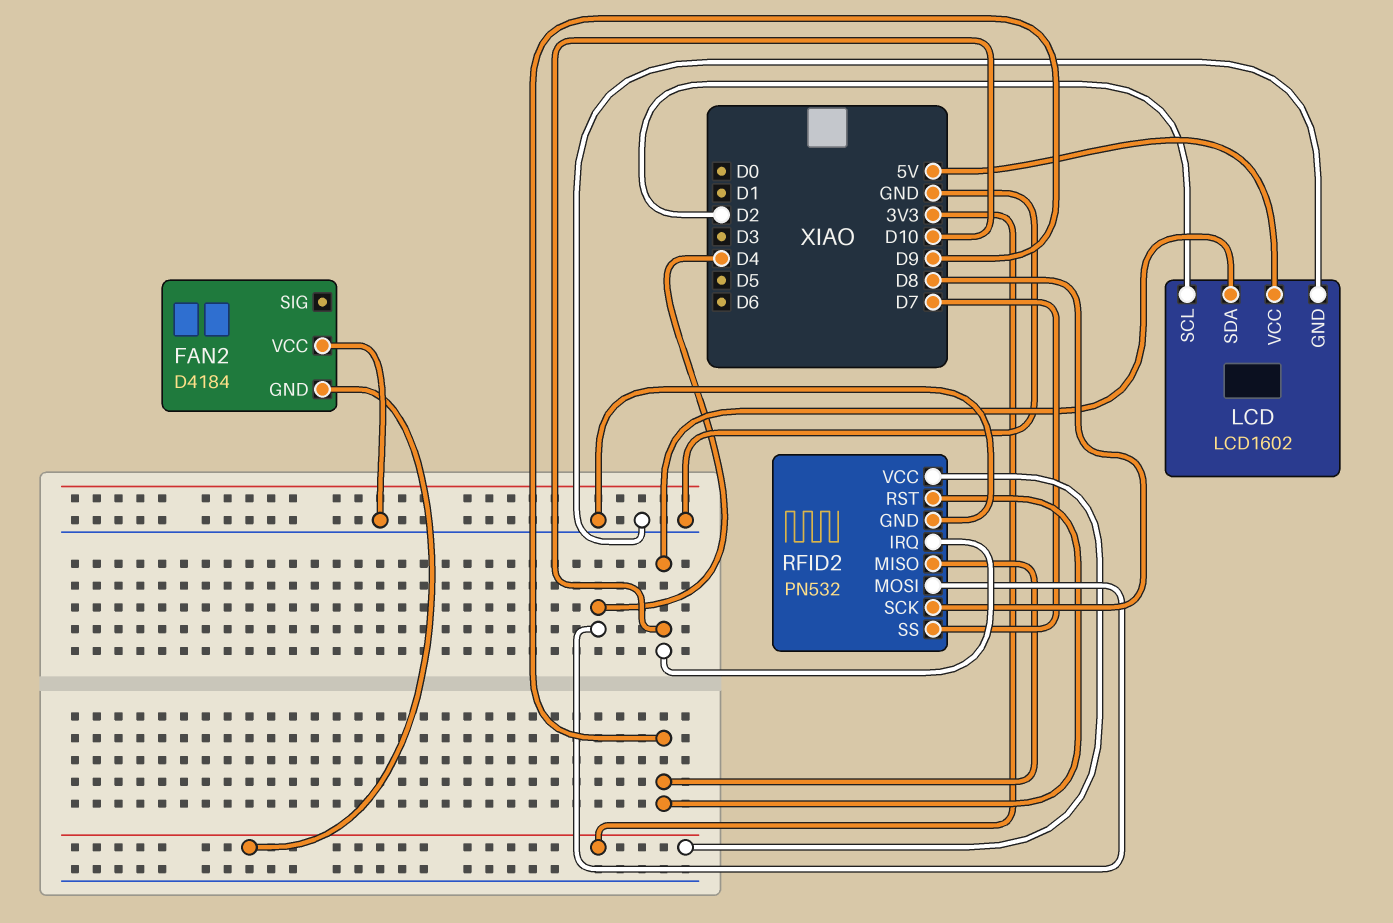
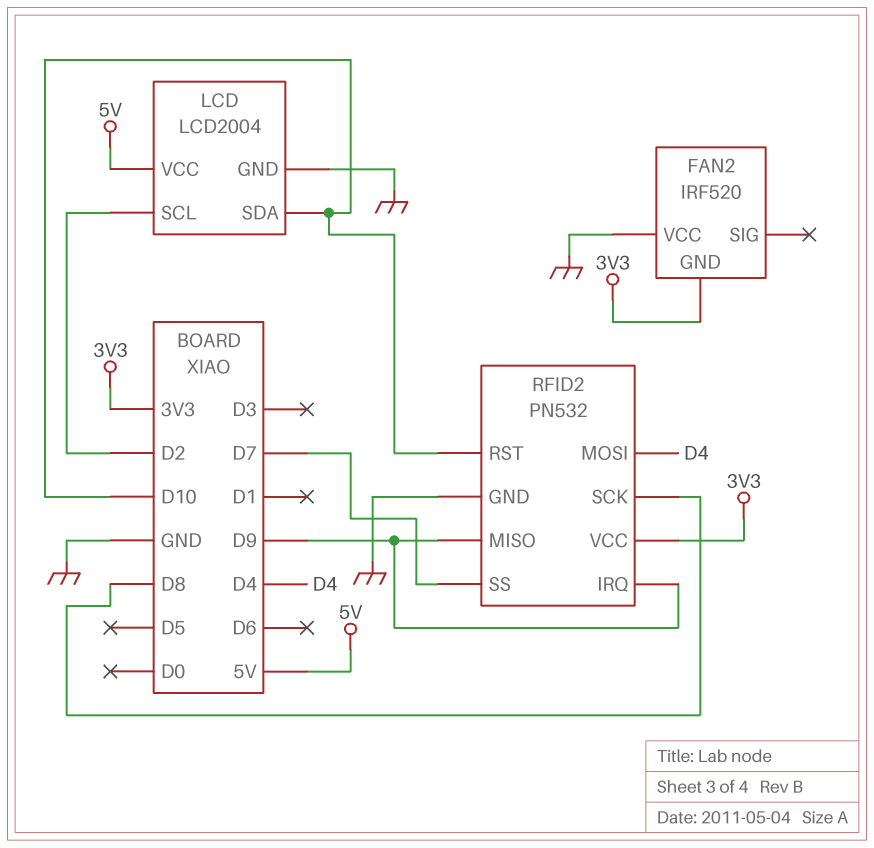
FAN2: D4184 -> IRF520
LCD: LCD1602 -> LCD2004
RFID2 pin IRQ: D10 -> D9
RFID2 pin RST: D9 -> D10

